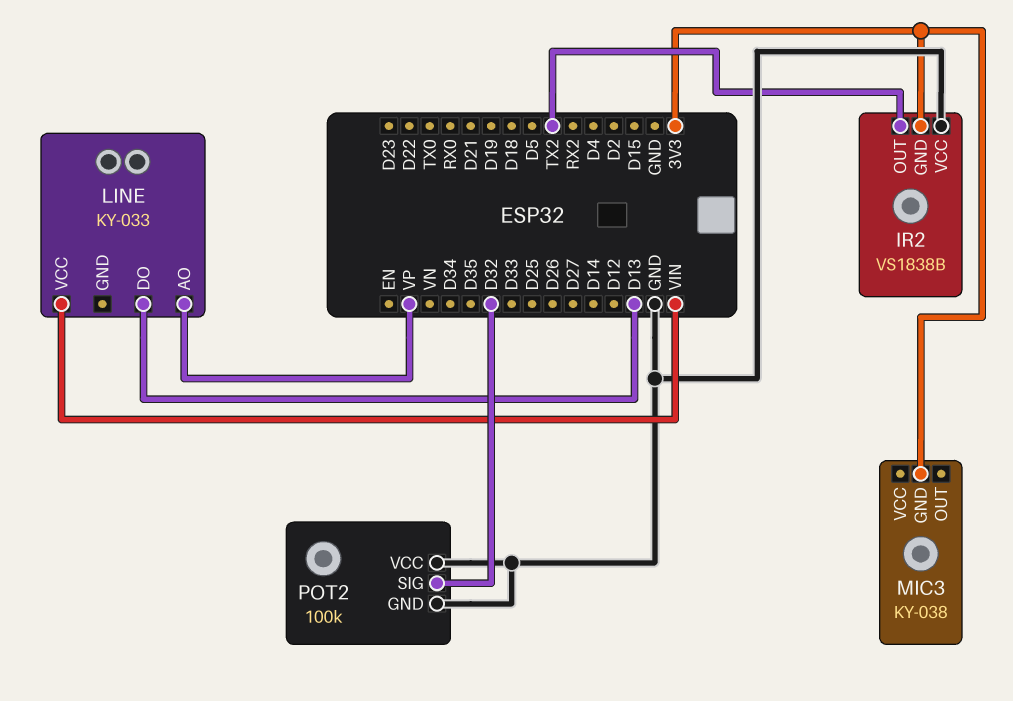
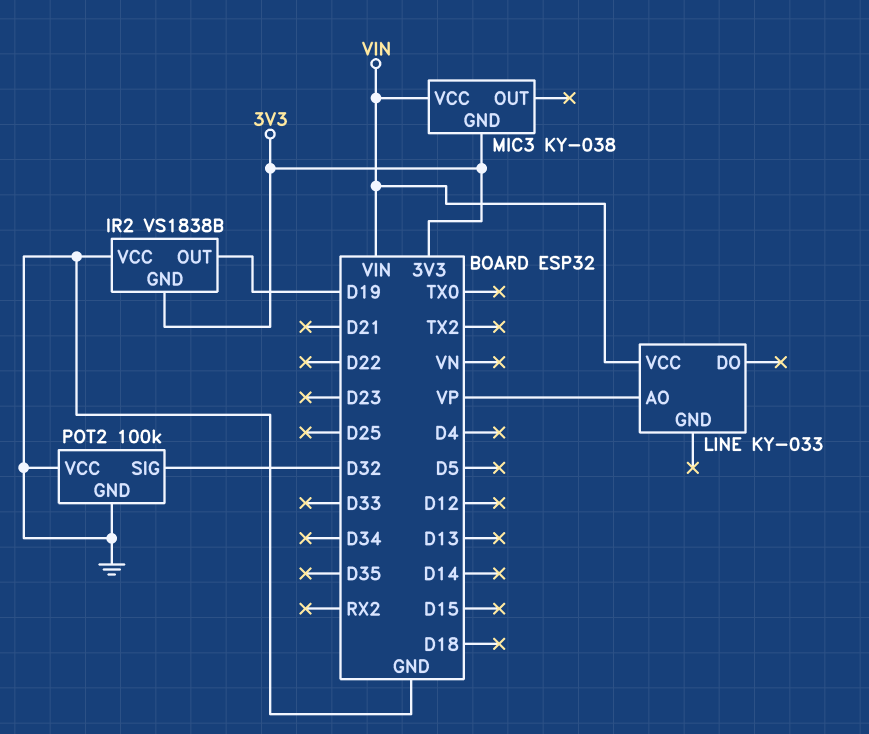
IR2 pin OUT: TX2 -> D19
LINE pin DO: D13 -> none
MIC3 pin VCC: none -> VIN

